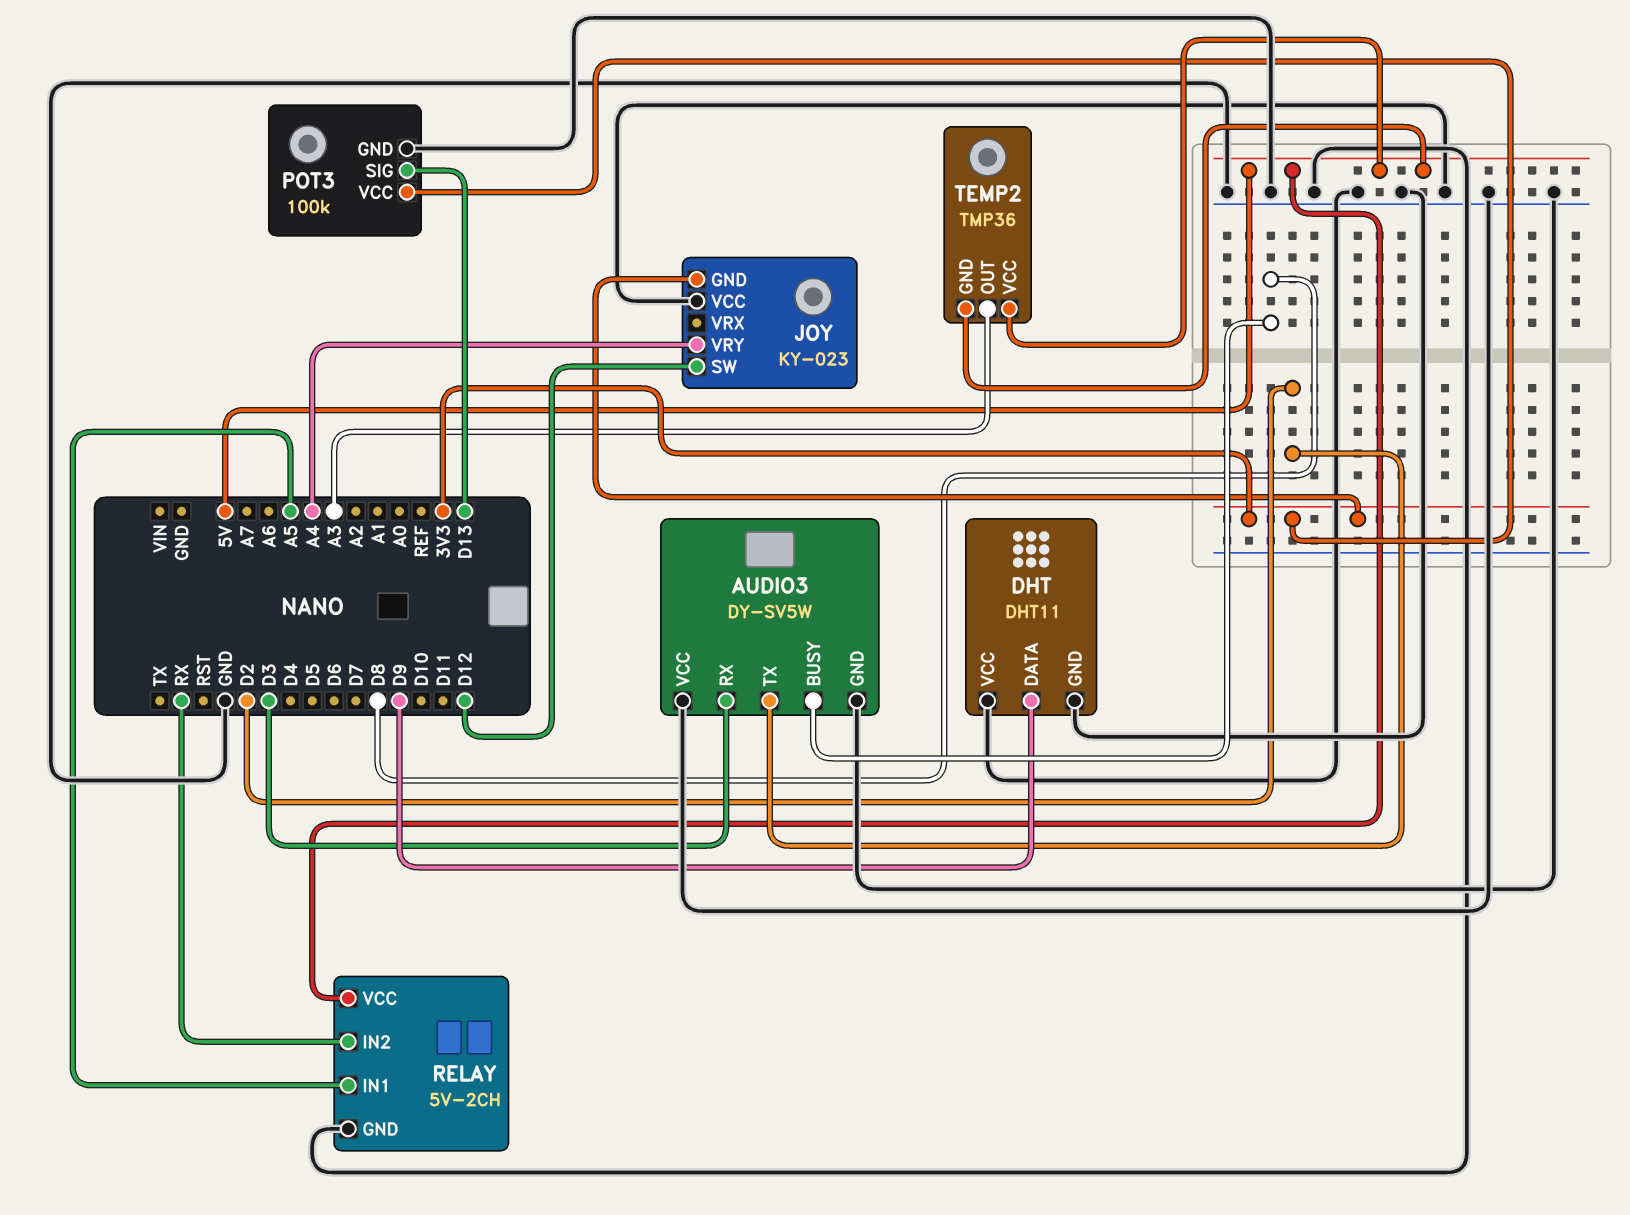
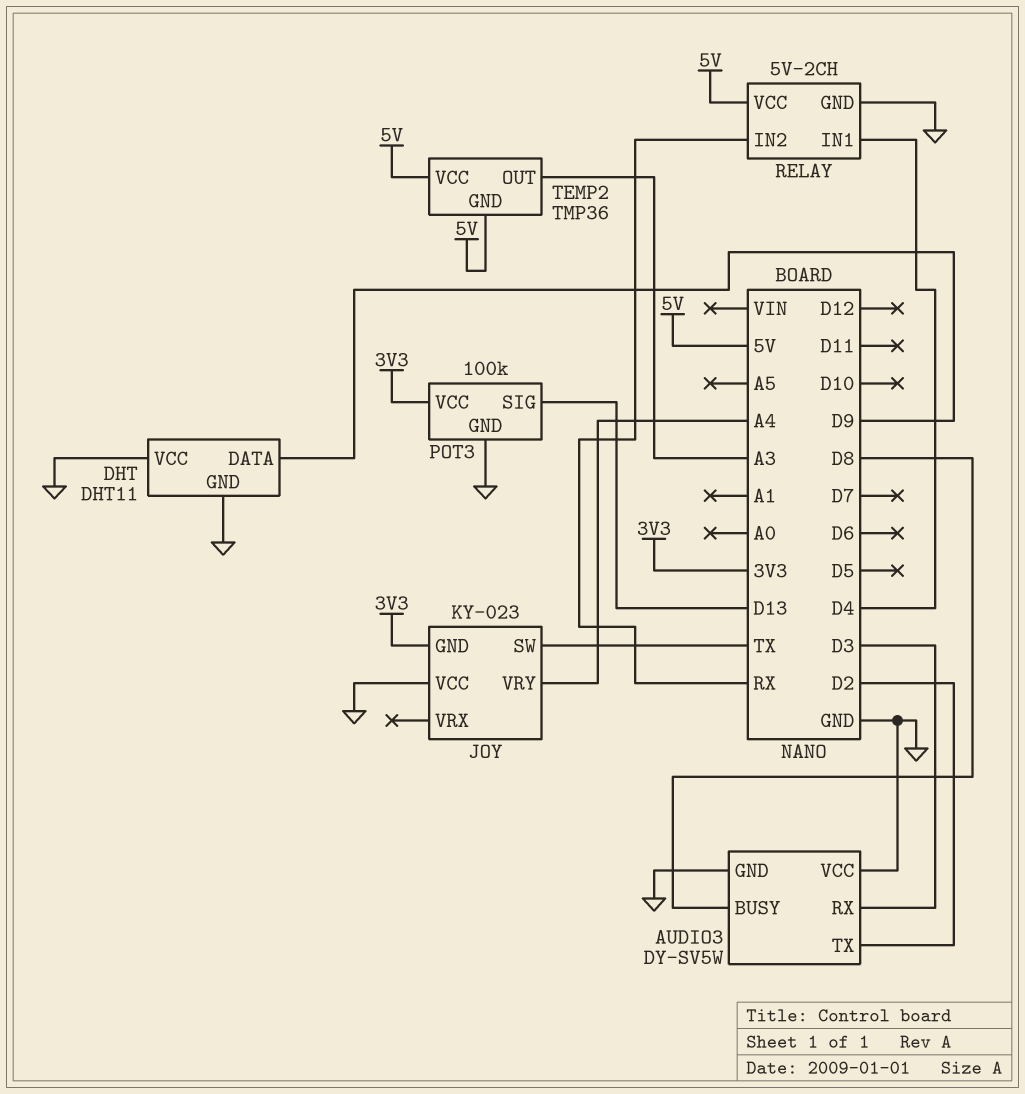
JOY pin SW: D12 -> TX
RELAY pin IN1: A5 -> D4

